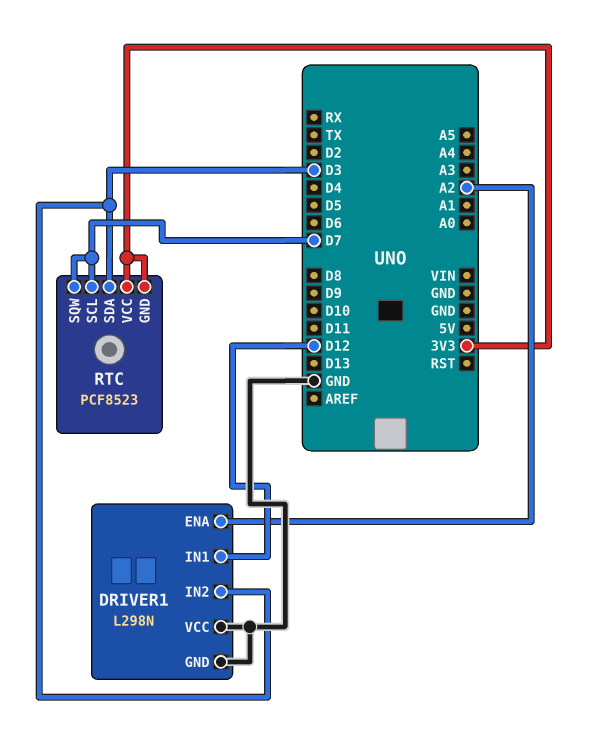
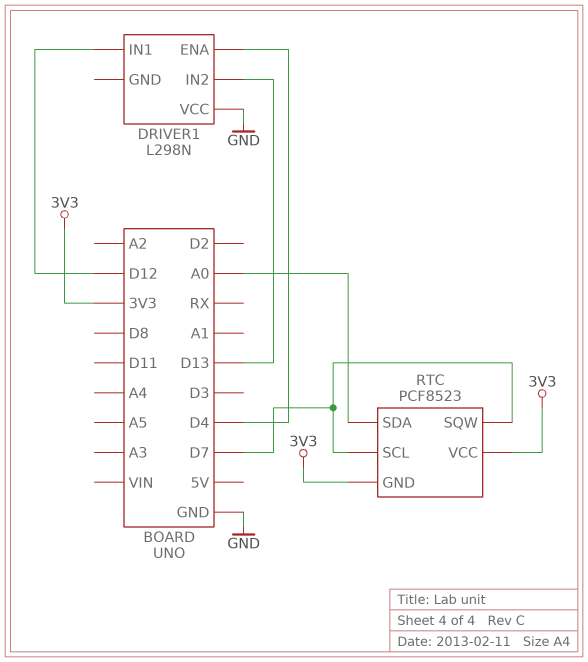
DRIVER1 pin ENA: A2 -> D4
DRIVER1 pin GND: GND -> none
DRIVER1 pin IN2: D3 -> D13
RTC pin SDA: D3 -> A0

